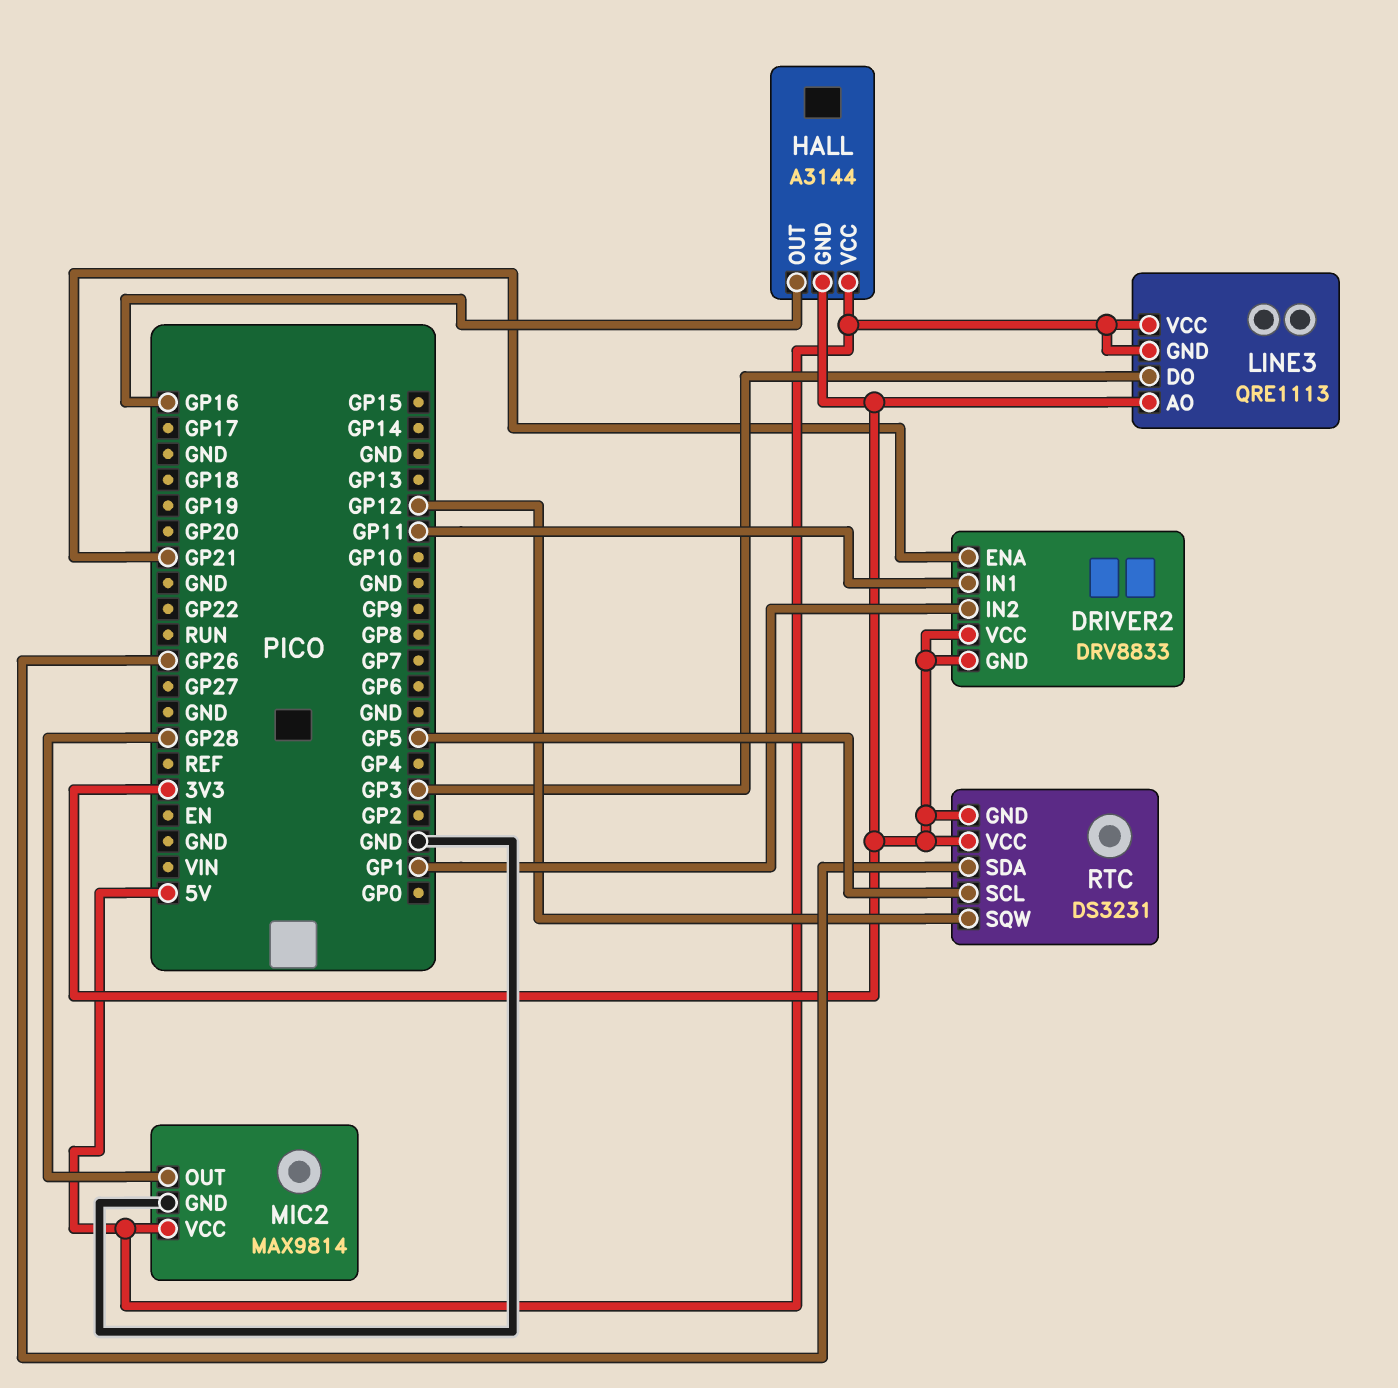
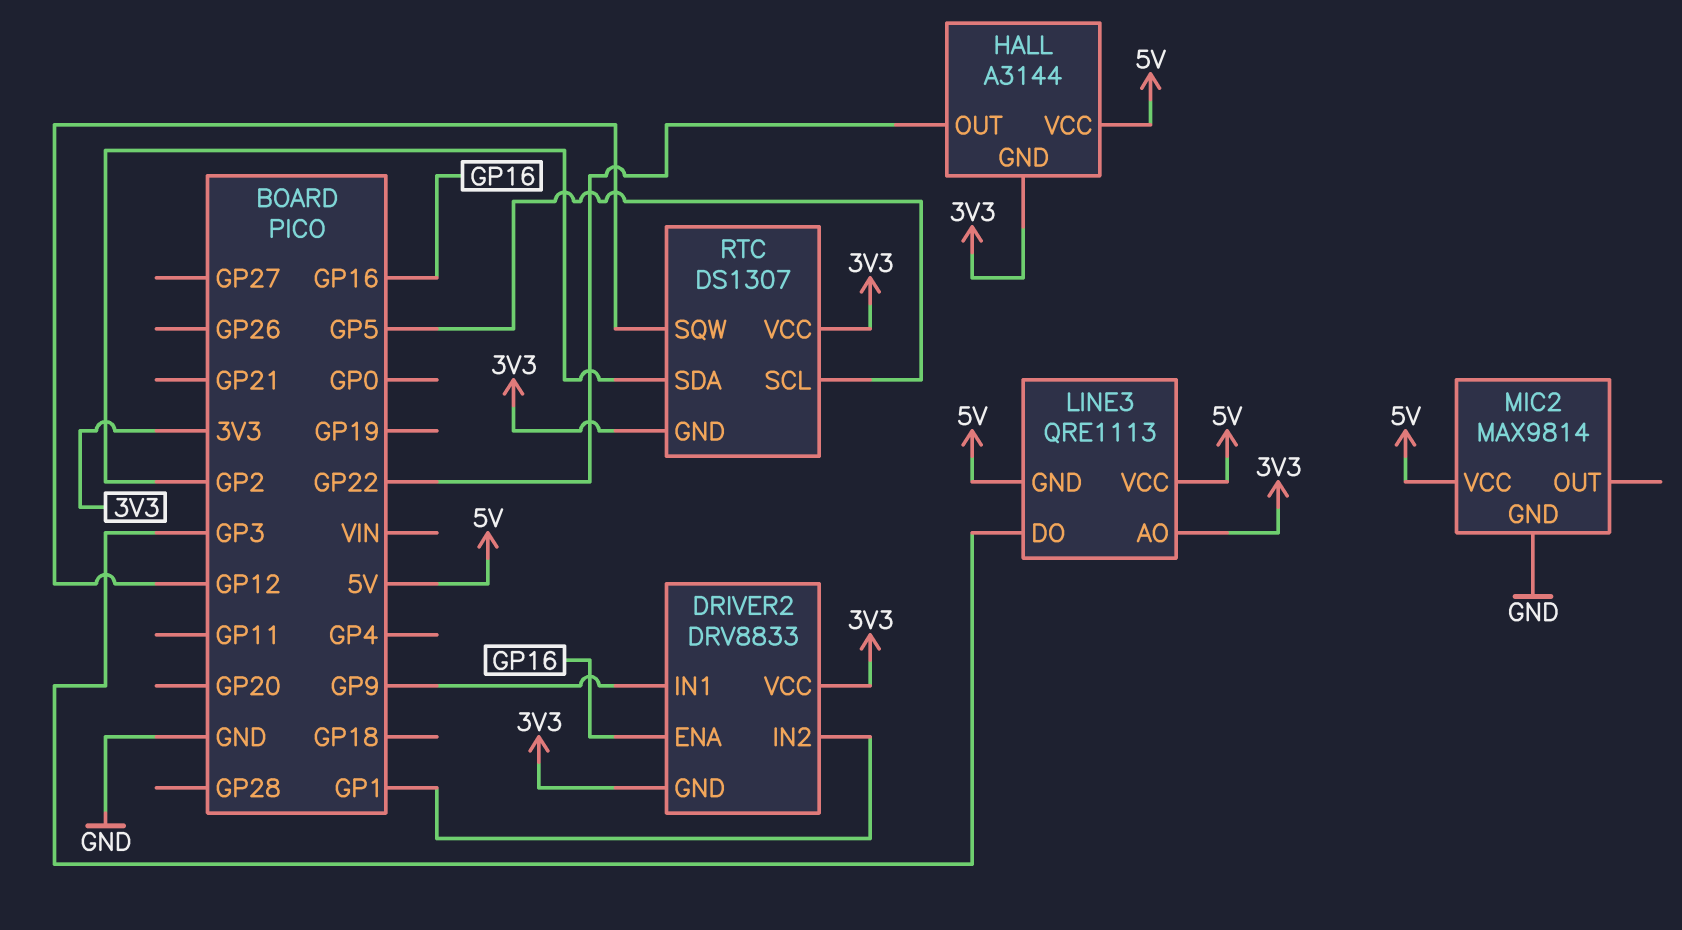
DRIVER2 pin ENA: GP21 -> GP16
DRIVER2 pin IN1: GP11 -> GP9
HALL pin OUT: GP16 -> GP22
MIC2 pin OUT: GP28 -> none
RTC: DS3231 -> DS1307
RTC pin SDA: GP26 -> GP2

